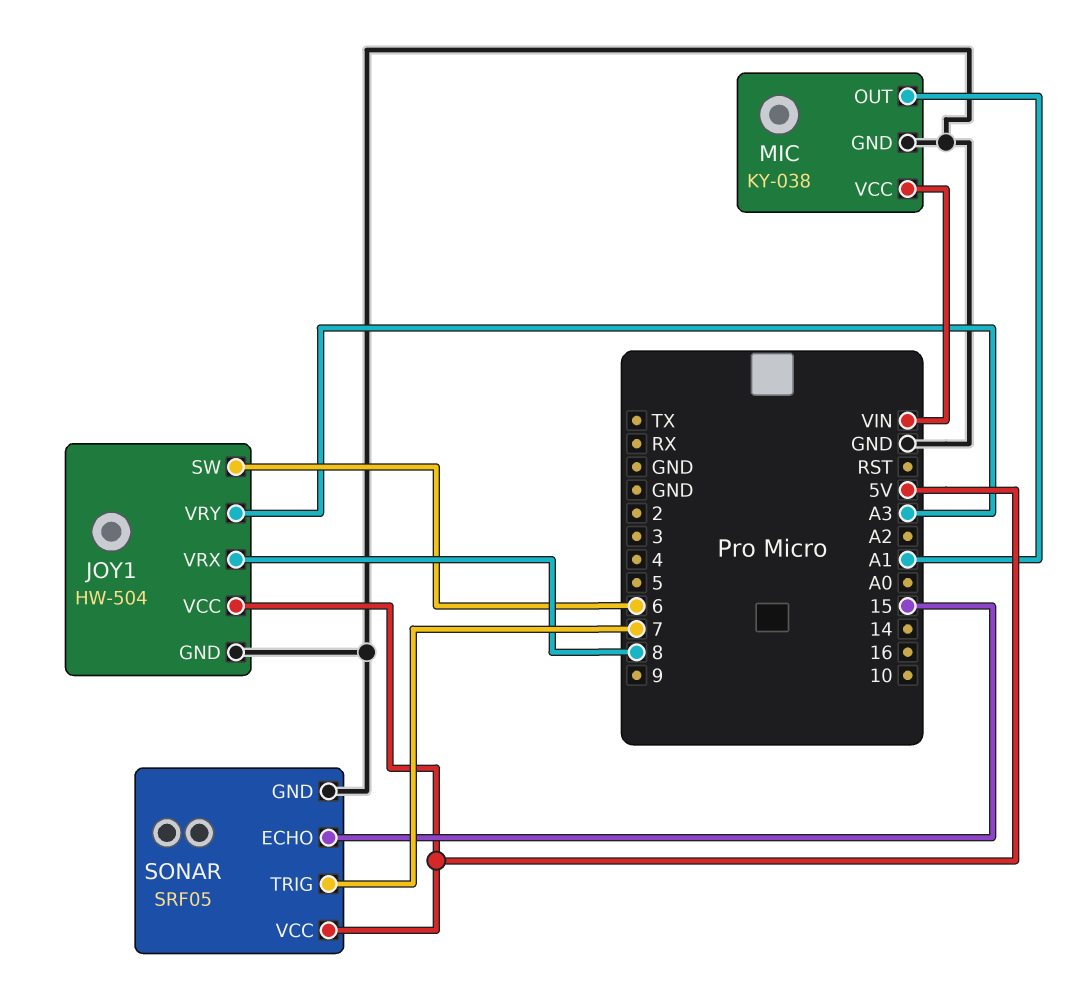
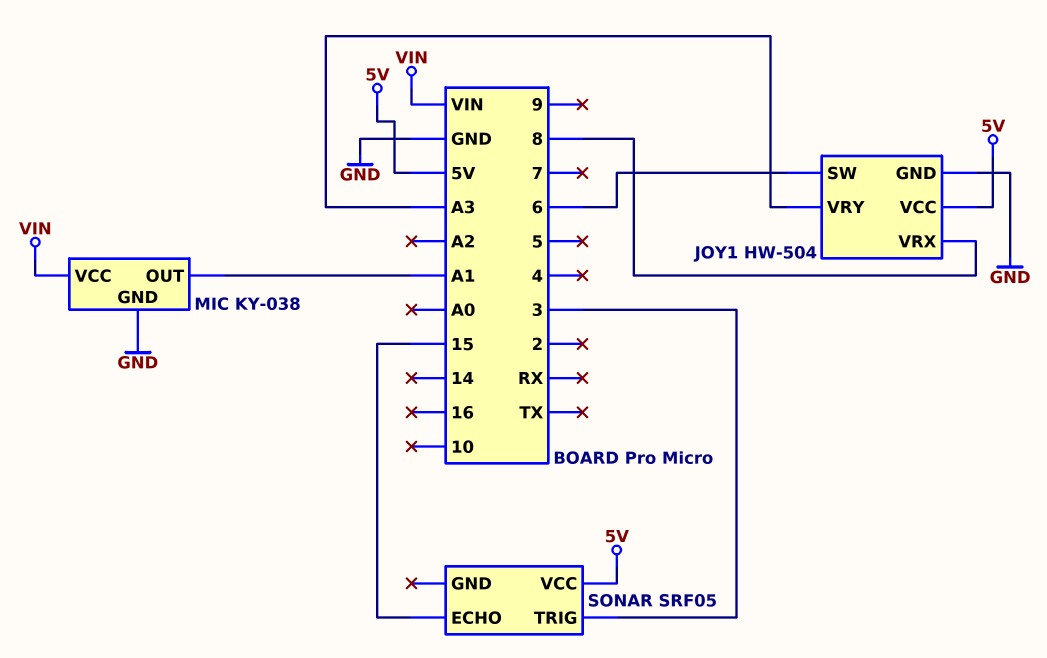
SONAR pin GND: GND -> none
SONAR pin TRIG: 7 -> 3

